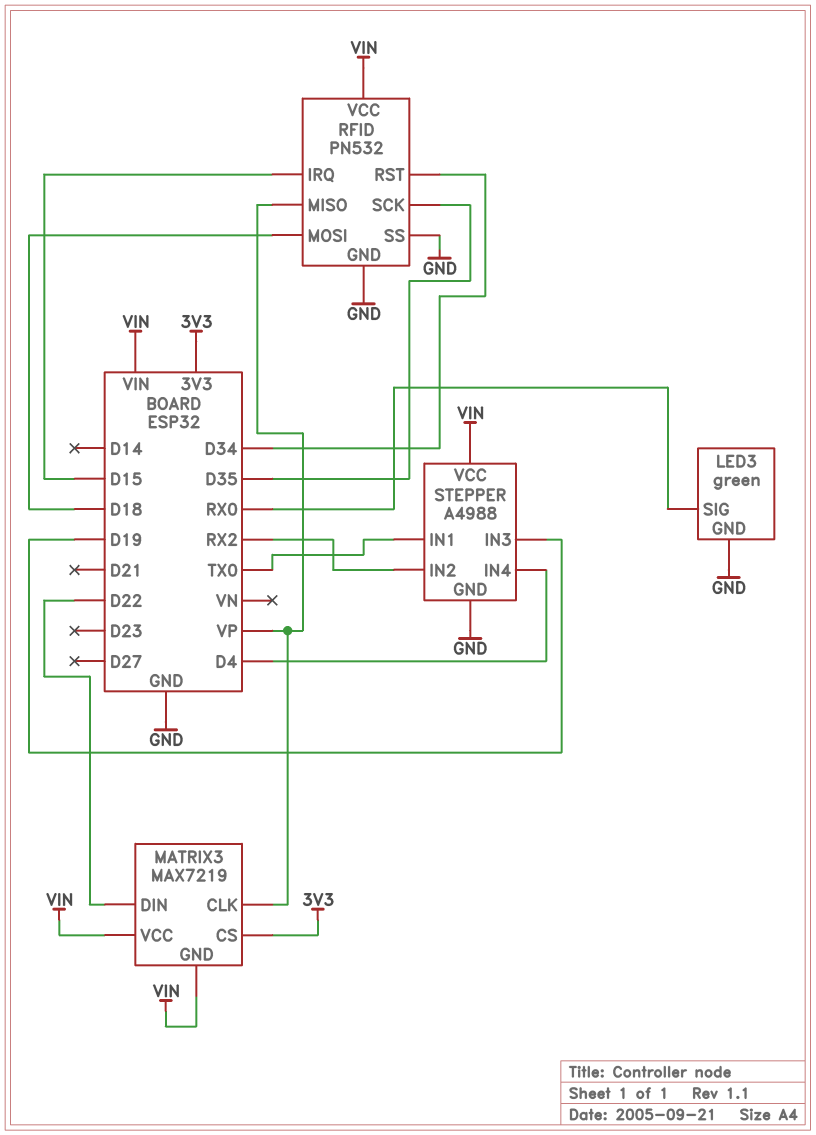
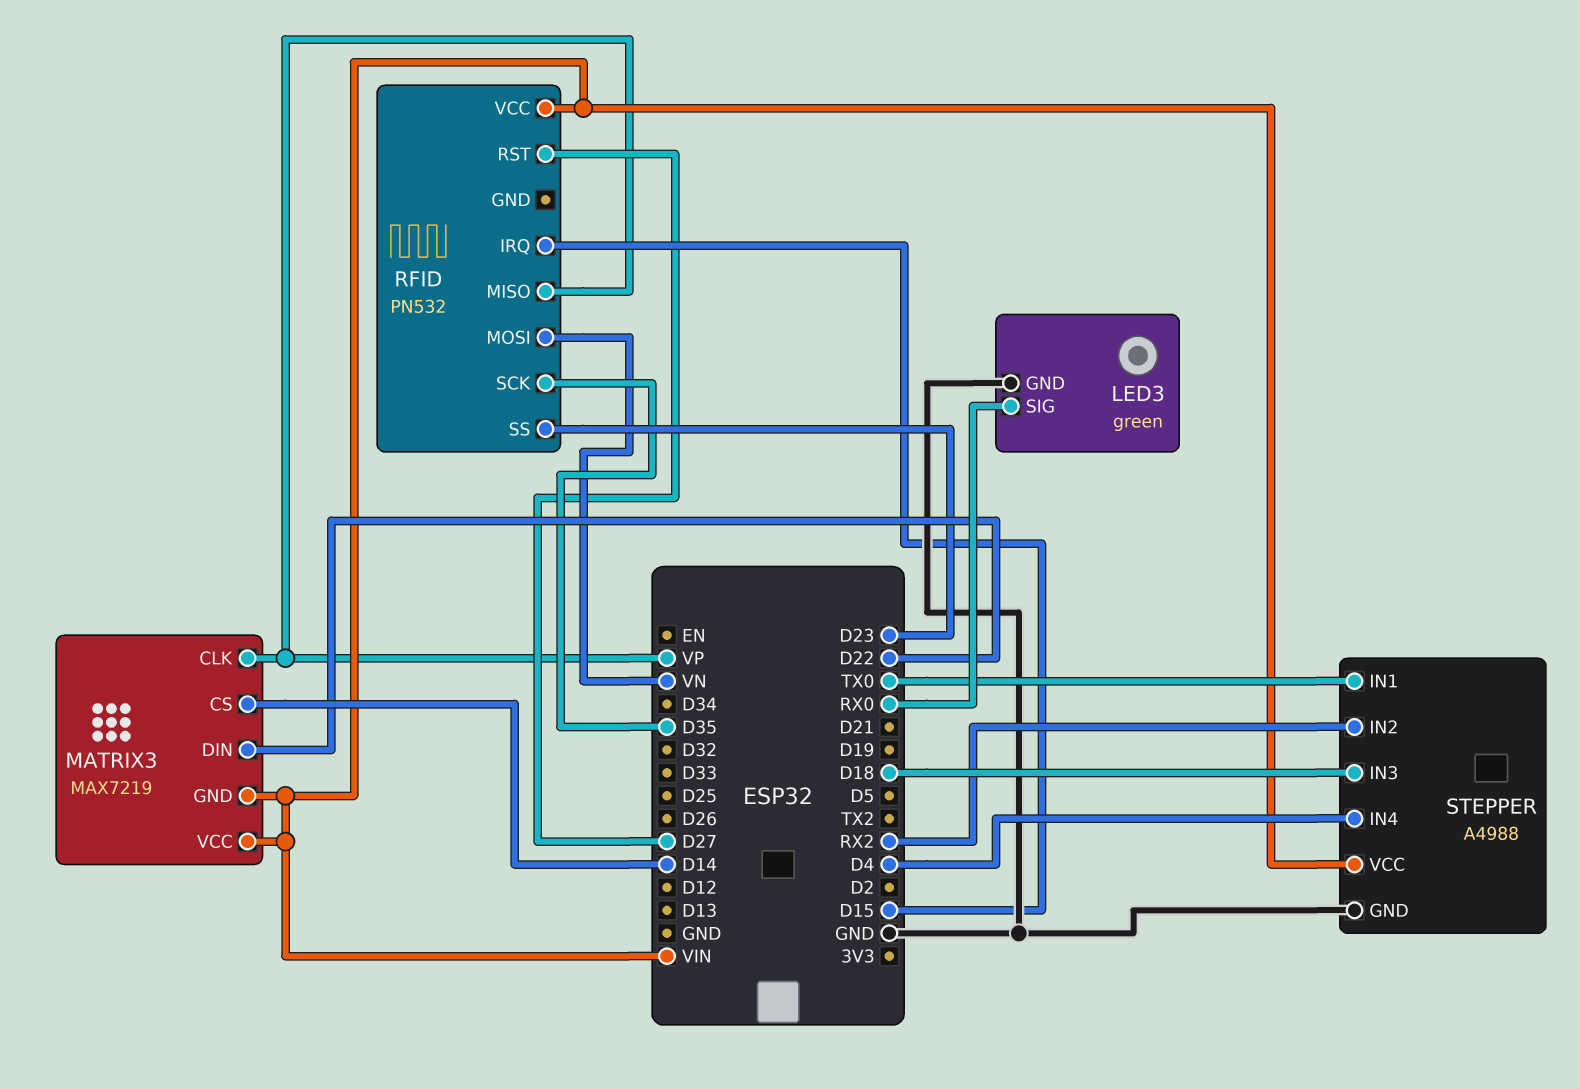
MATRIX3 pin CS: 3V3 -> D14
RFID pin GND: GND -> none
RFID pin MOSI: D18 -> VN
RFID pin RST: D34 -> D27
RFID pin SS: GND -> D23
STEPPER pin IN3: D19 -> D18

